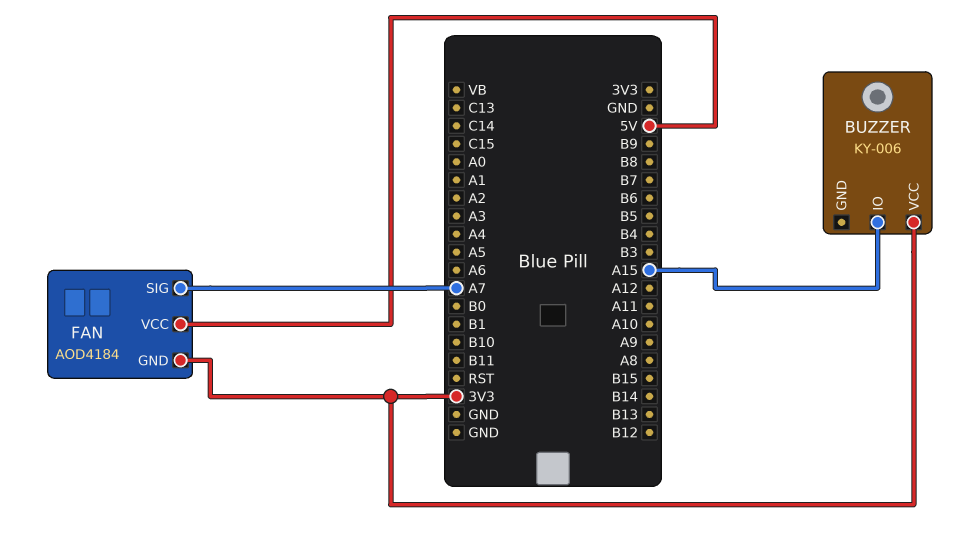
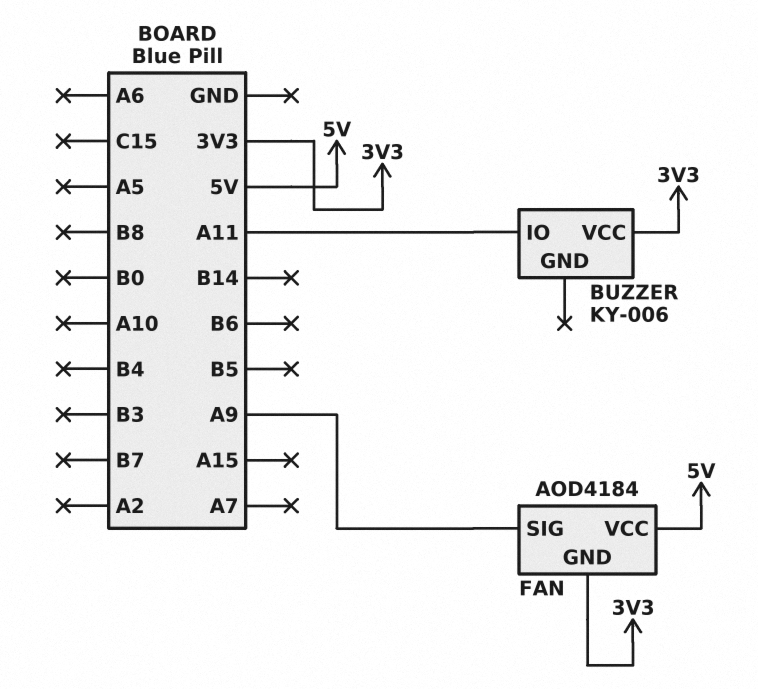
BUZZER pin IO: A15 -> A11
FAN pin SIG: A7 -> A9

